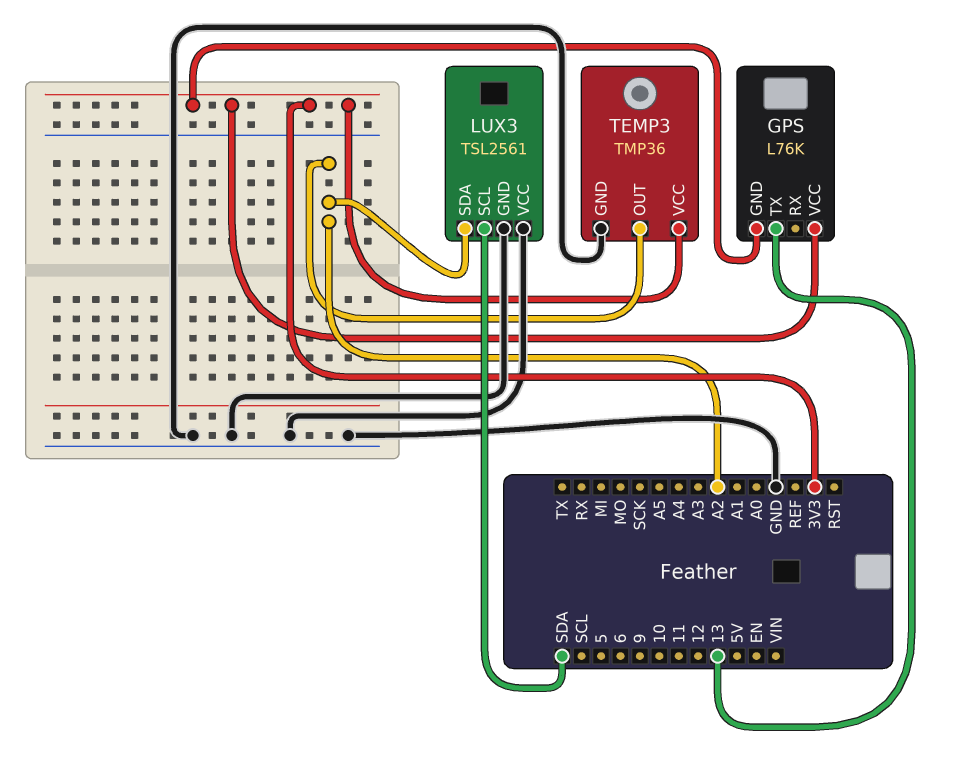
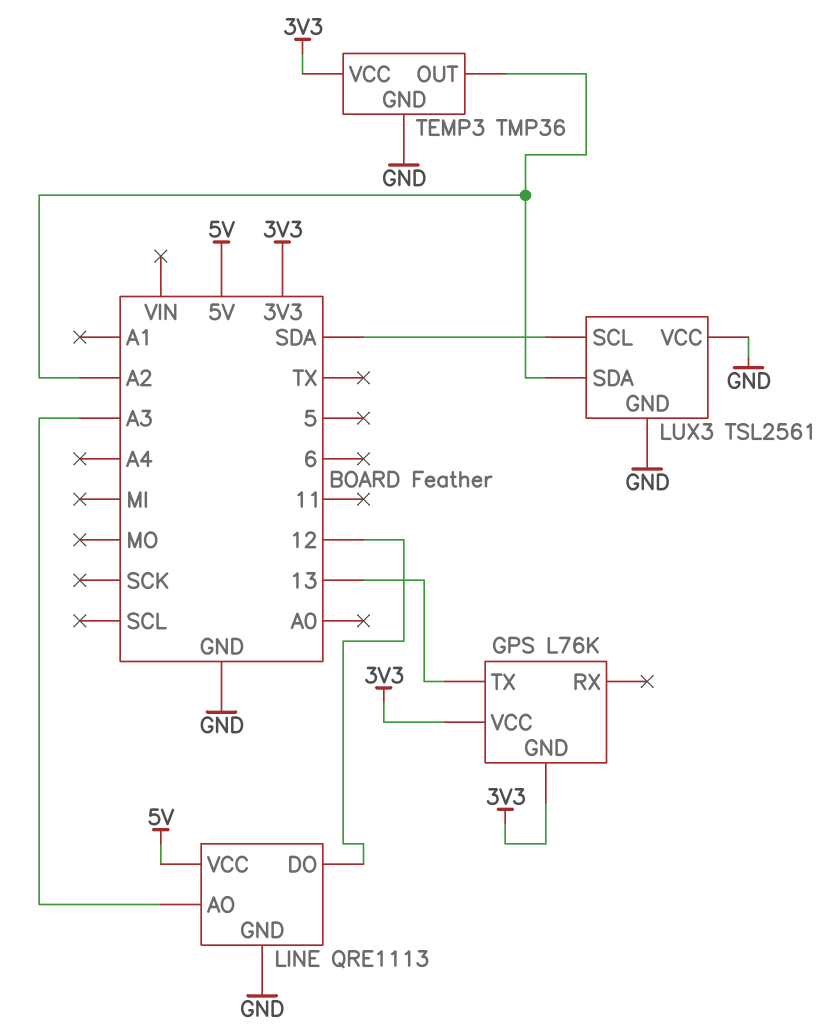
LINE: none -> QRE1113
LINE pin AO: none -> A3
LINE pin DO: none -> 12
LINE pin GND: none -> GND
LINE pin VCC: none -> 5V

